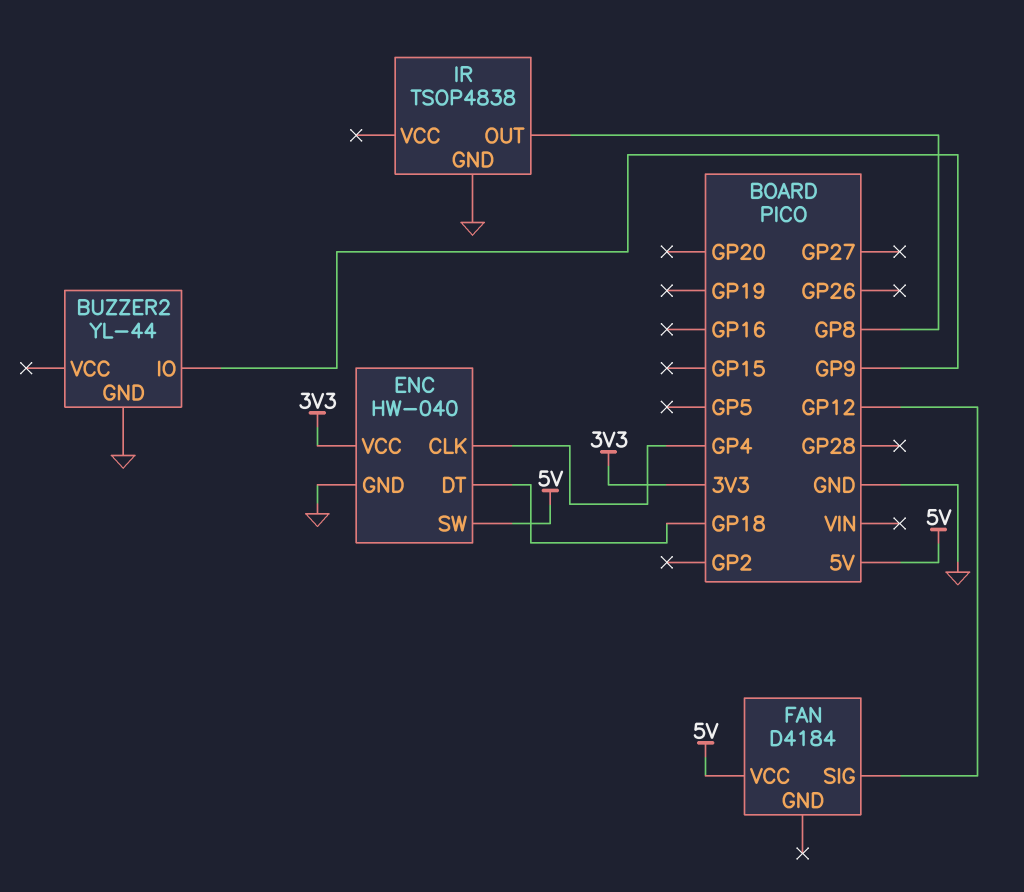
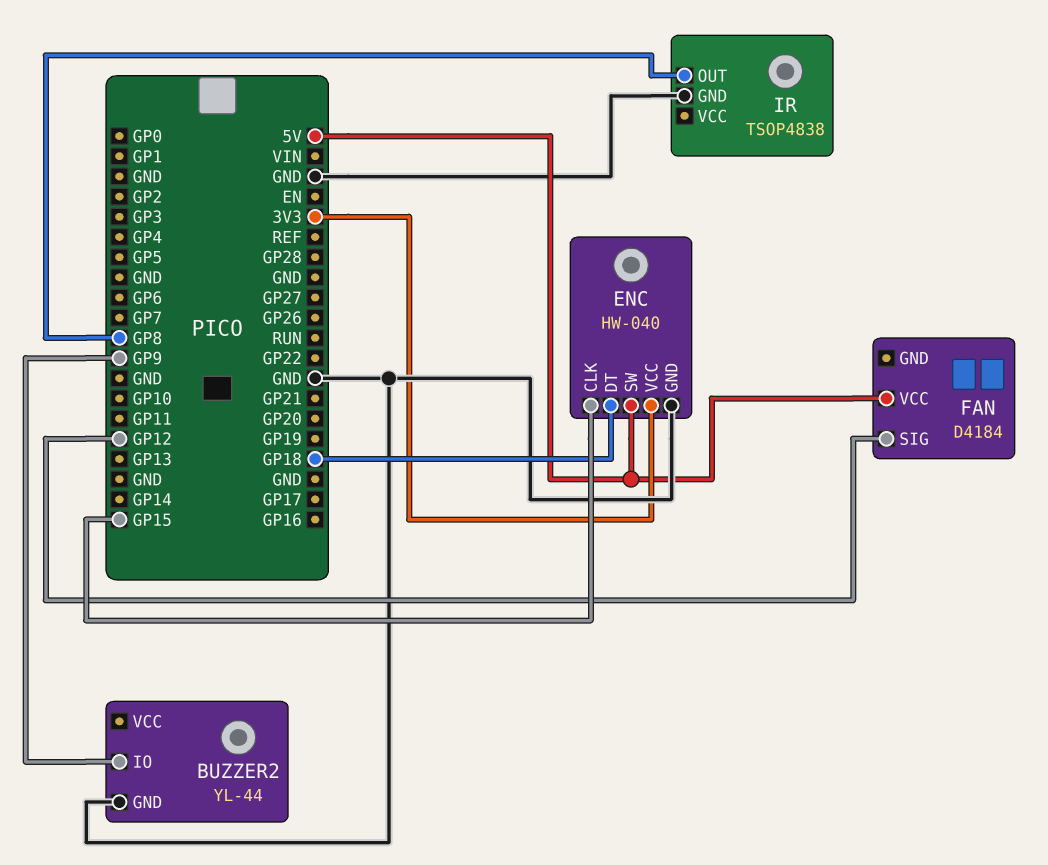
ENC pin CLK: GP4 -> GP15

